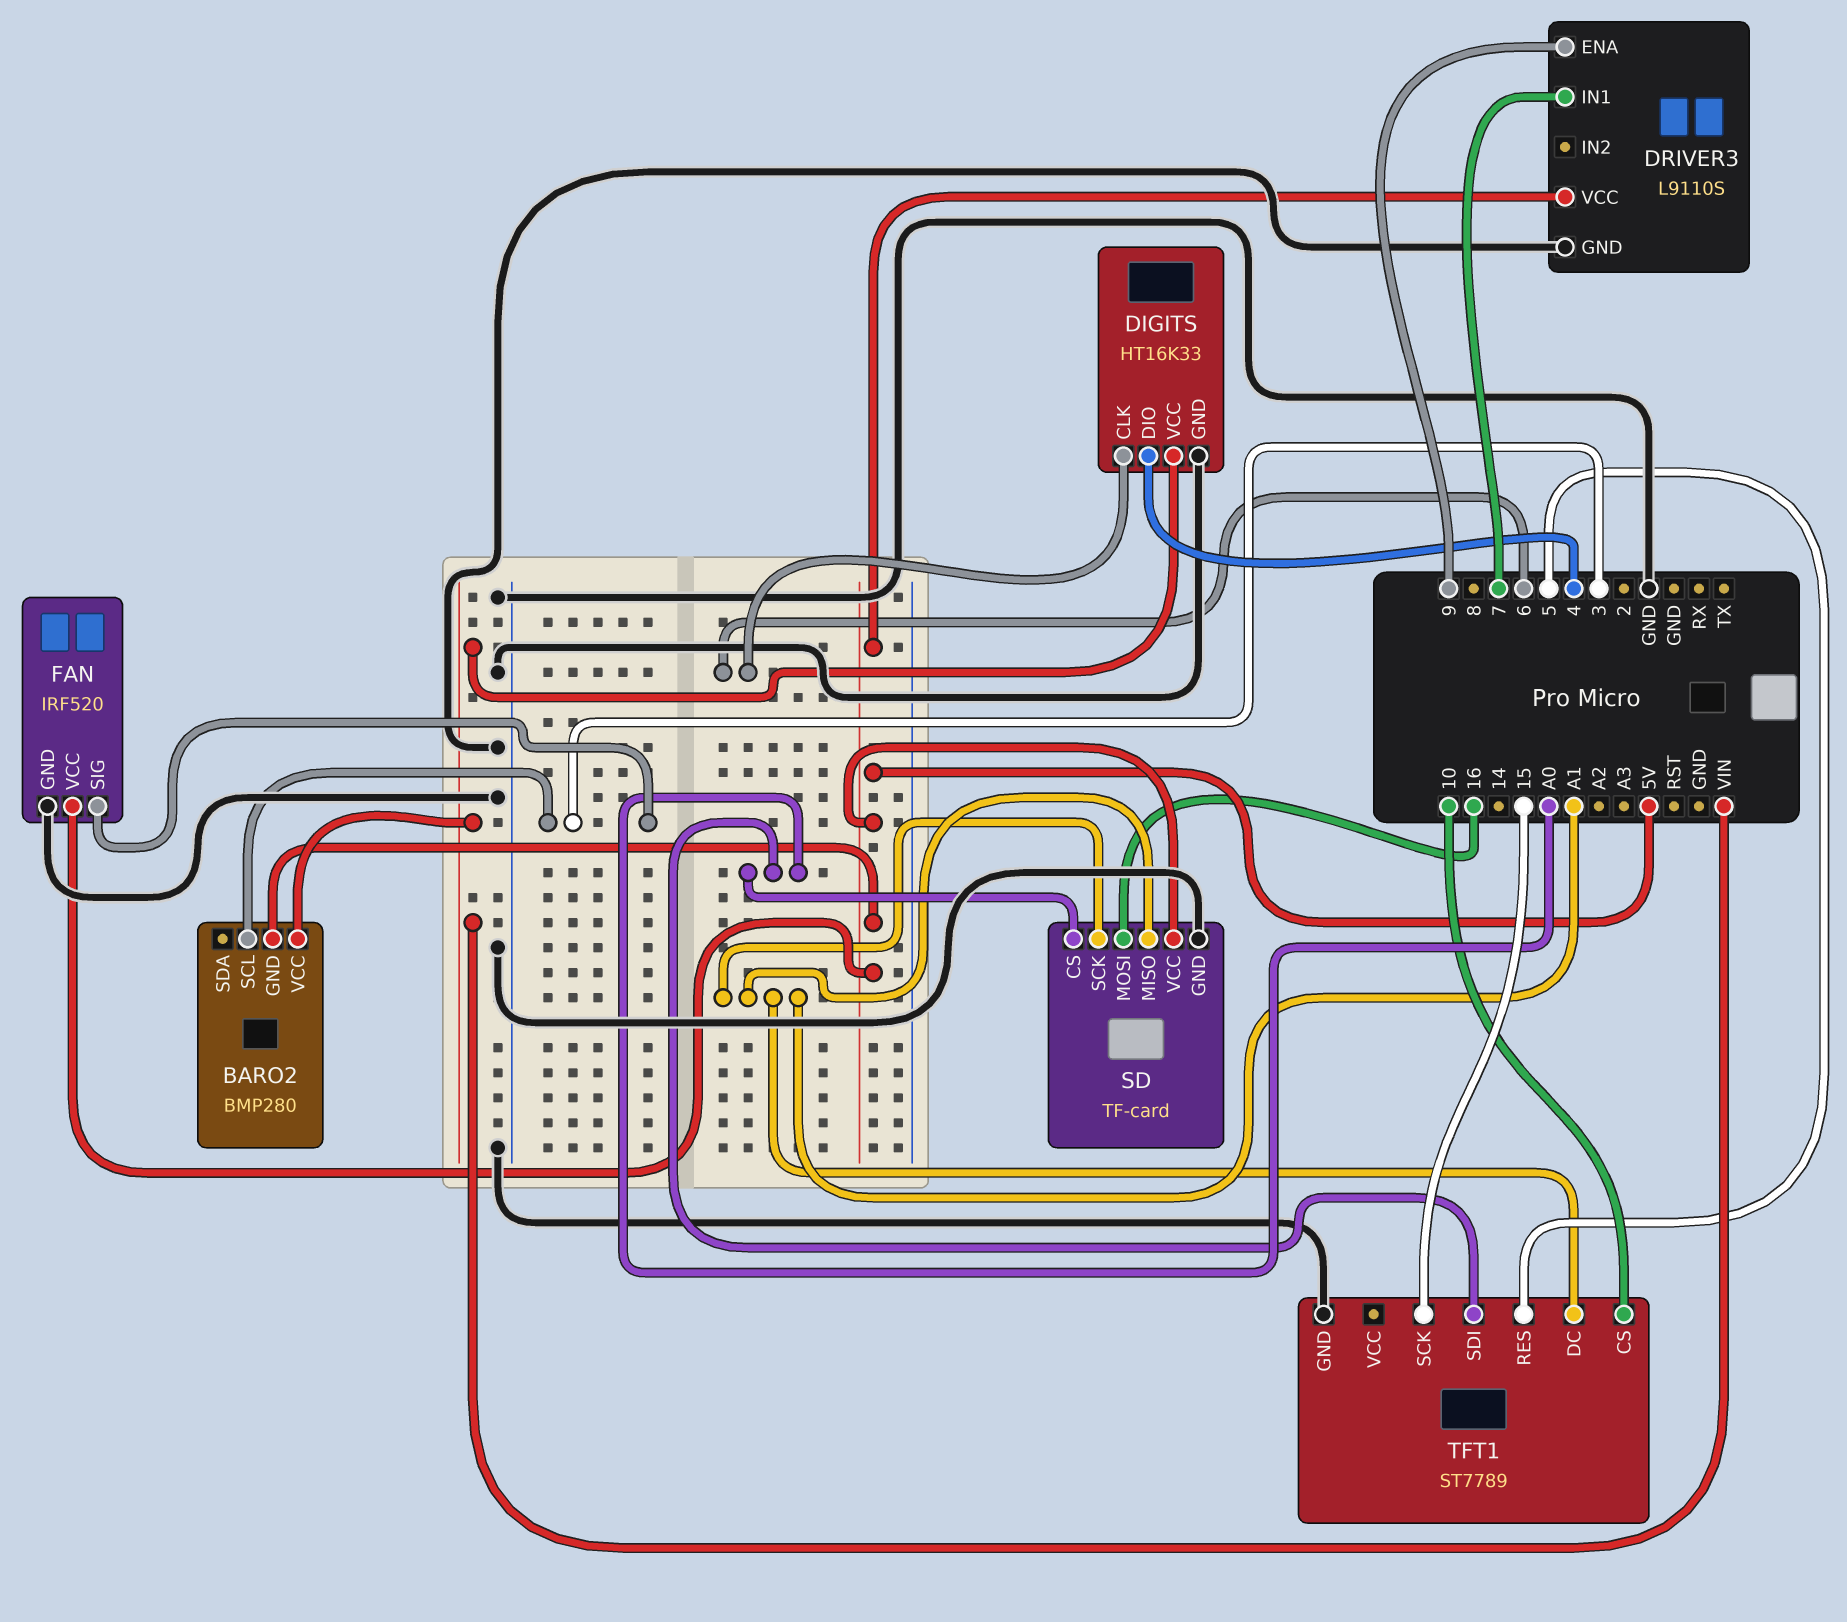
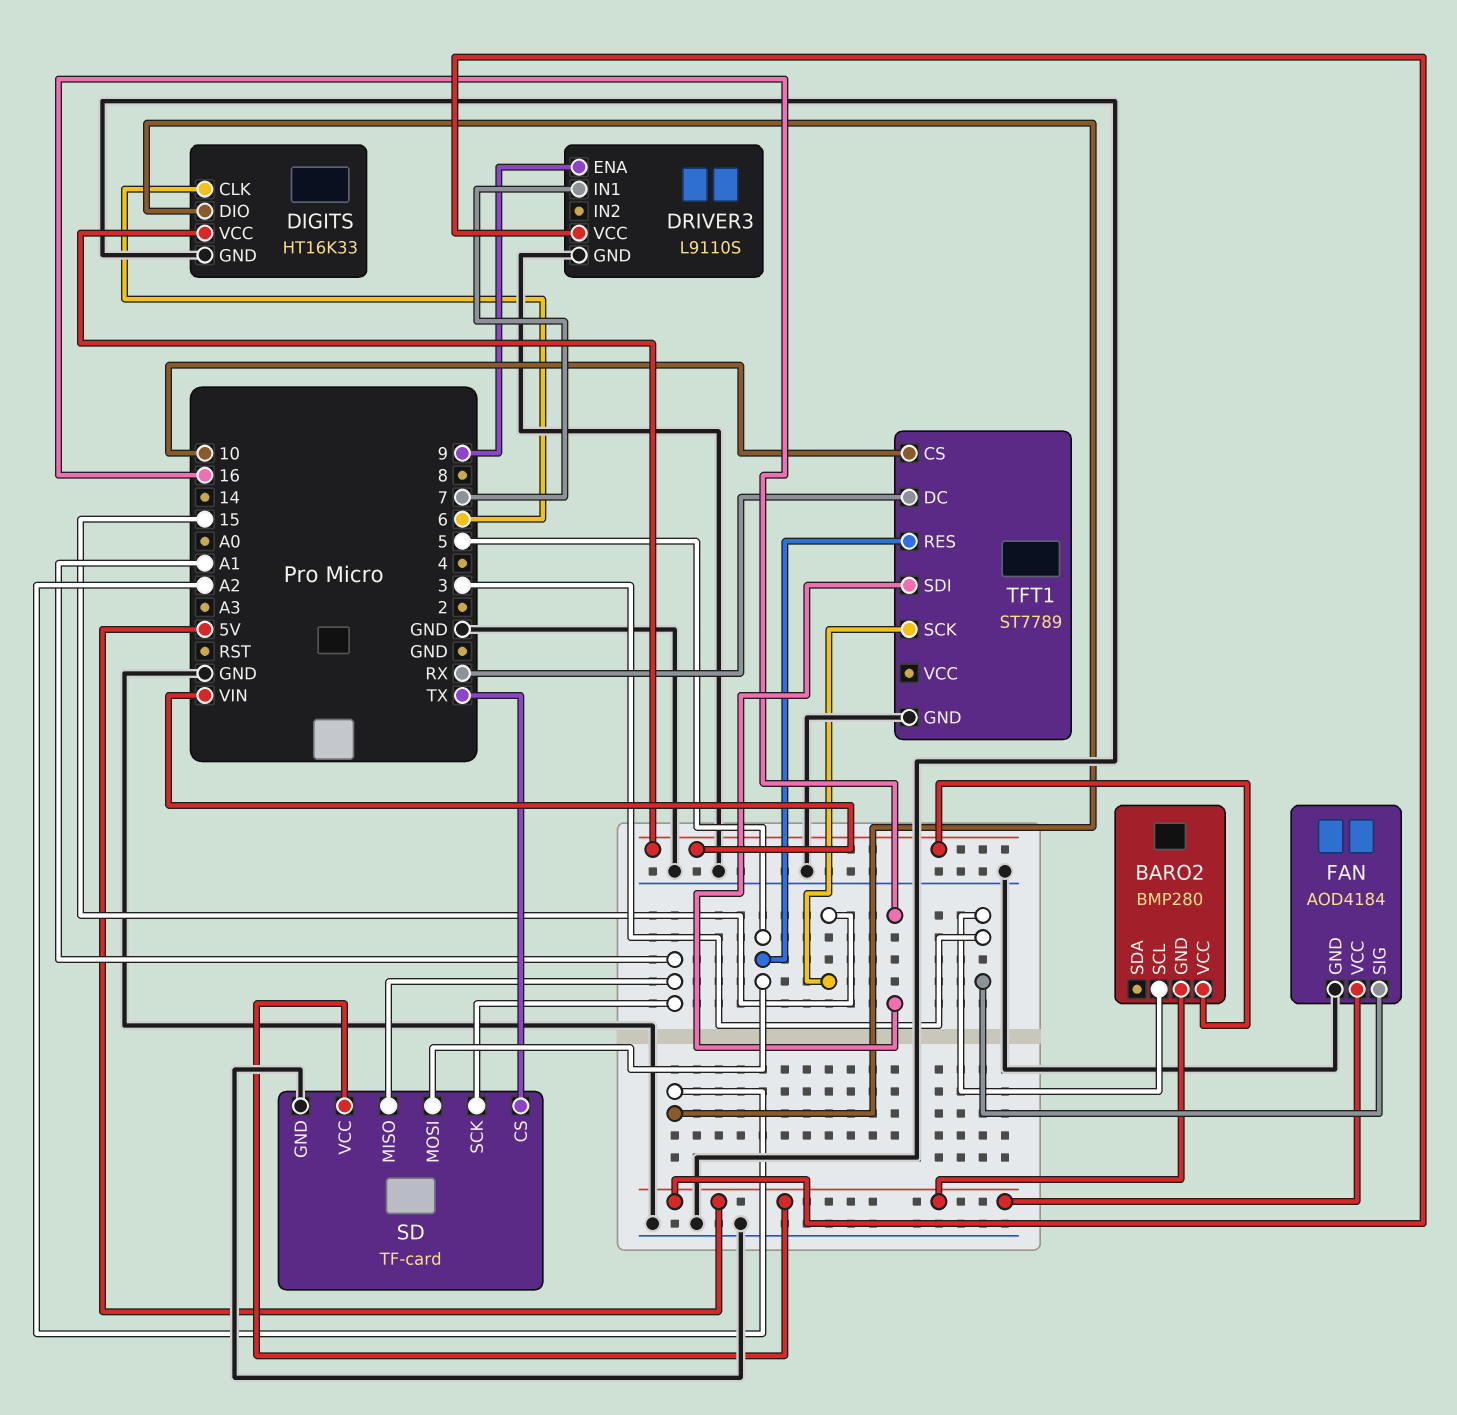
DIGITS pin DIO: 4 -> A2
FAN: IRF520 -> AOD4184
SD pin CS: A0 -> TX
SD pin MOSI: 16 -> 5
TFT1 pin DC: A1 -> RX
TFT1 pin SDI: A0 -> 16

